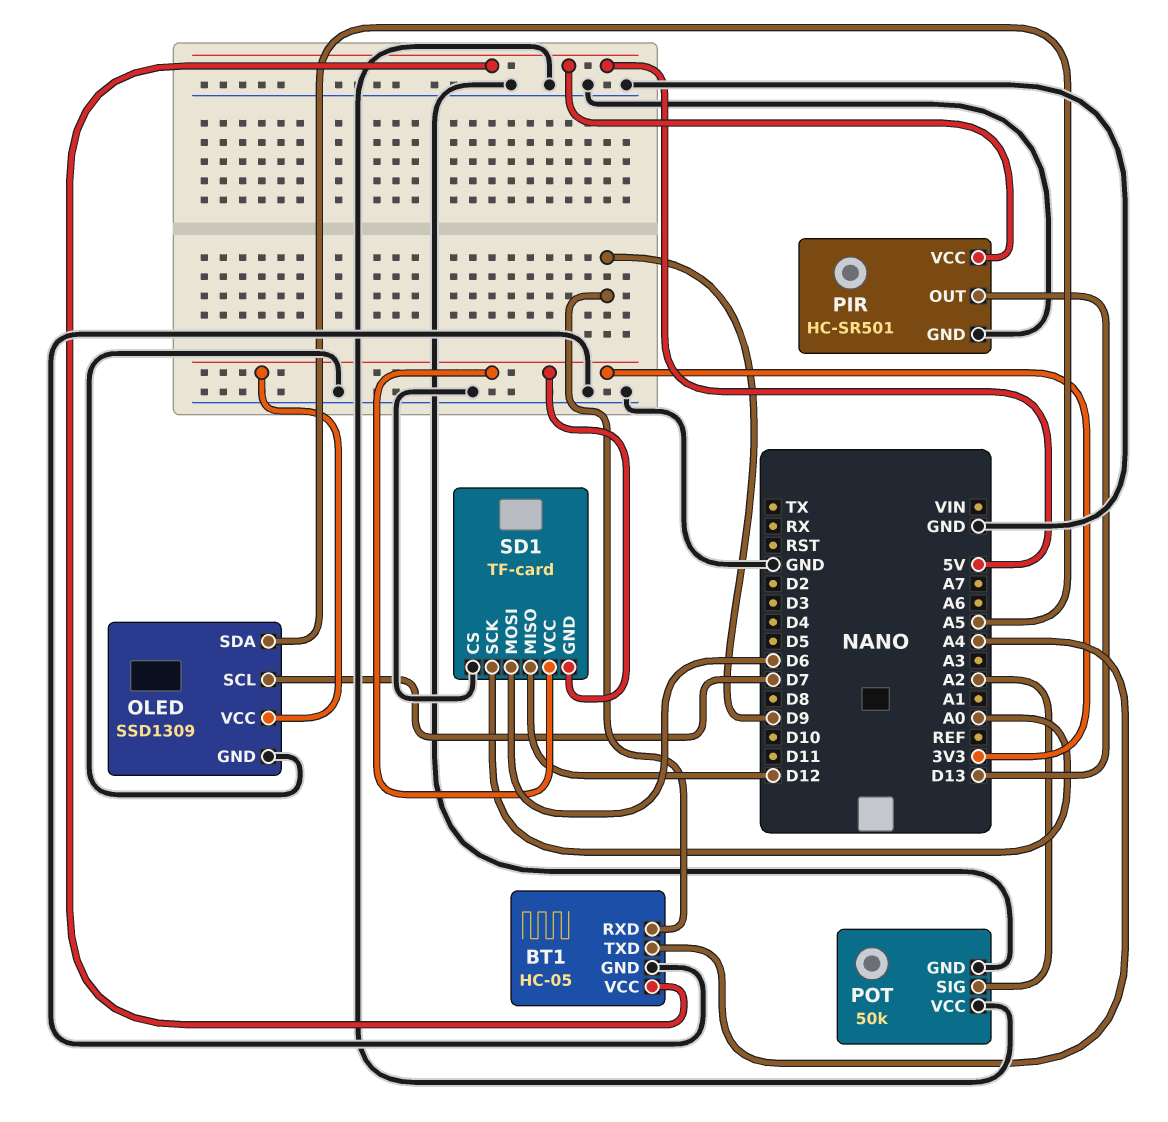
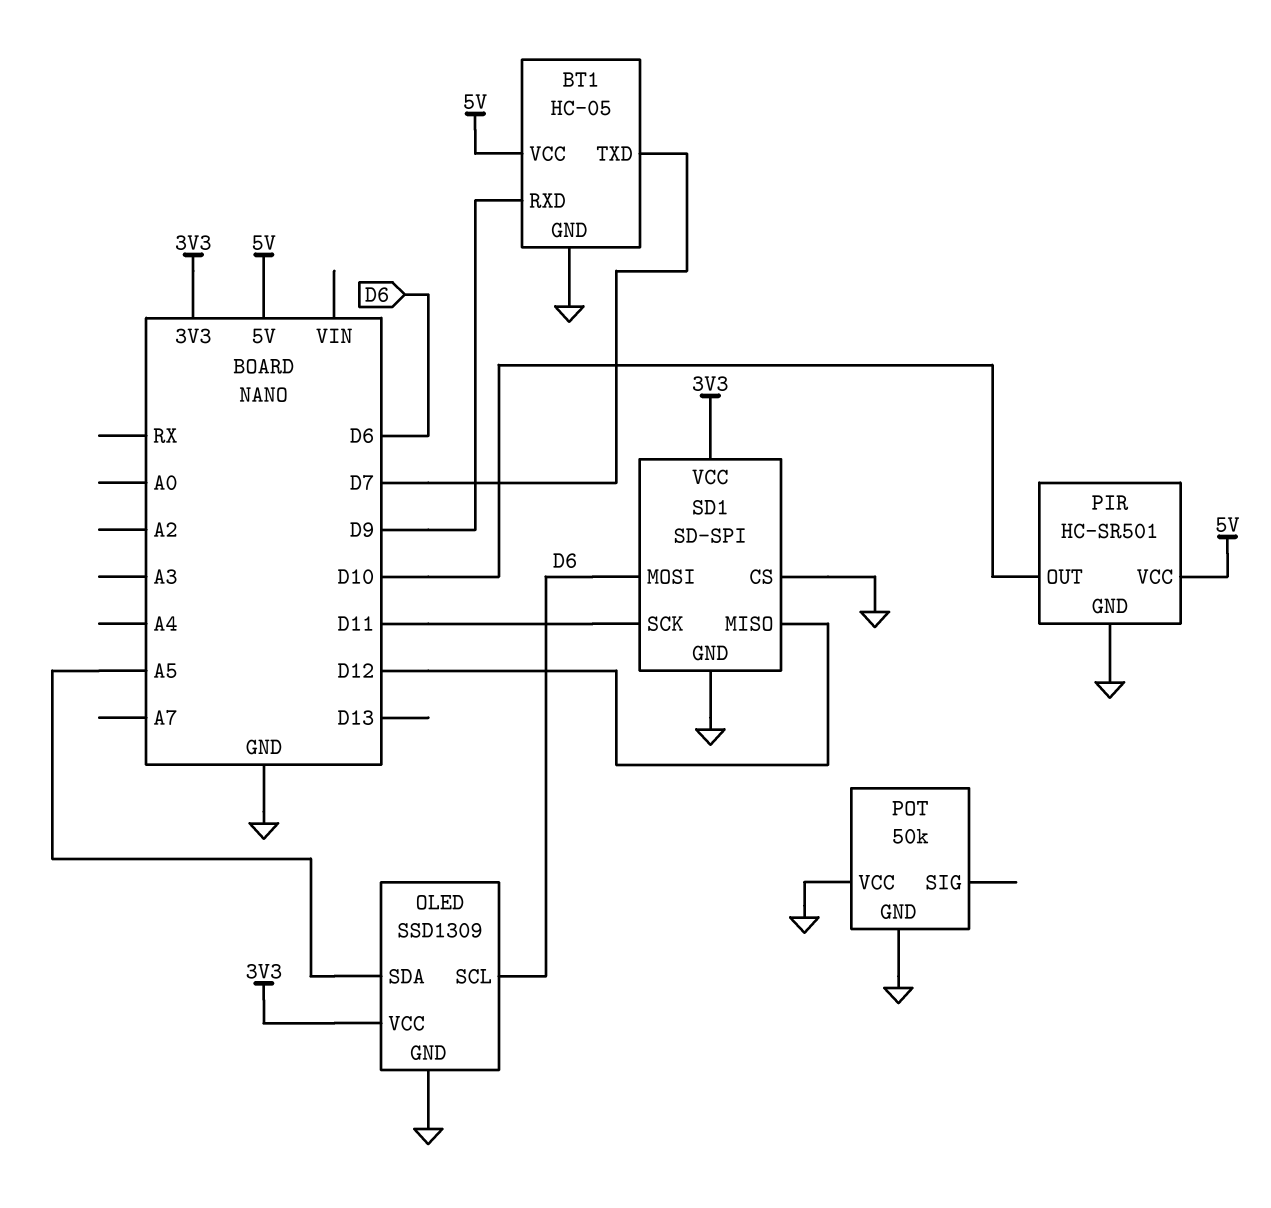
BT1 pin TXD: A4 -> D7
OLED pin SCL: D7 -> D6
PIR pin OUT: D13 -> D10
POT pin SIG: A2 -> none
SD1: TF-card -> SD-SPI
SD1 pin GND: 3V3 -> GND
SD1 pin SCK: A0 -> D11

